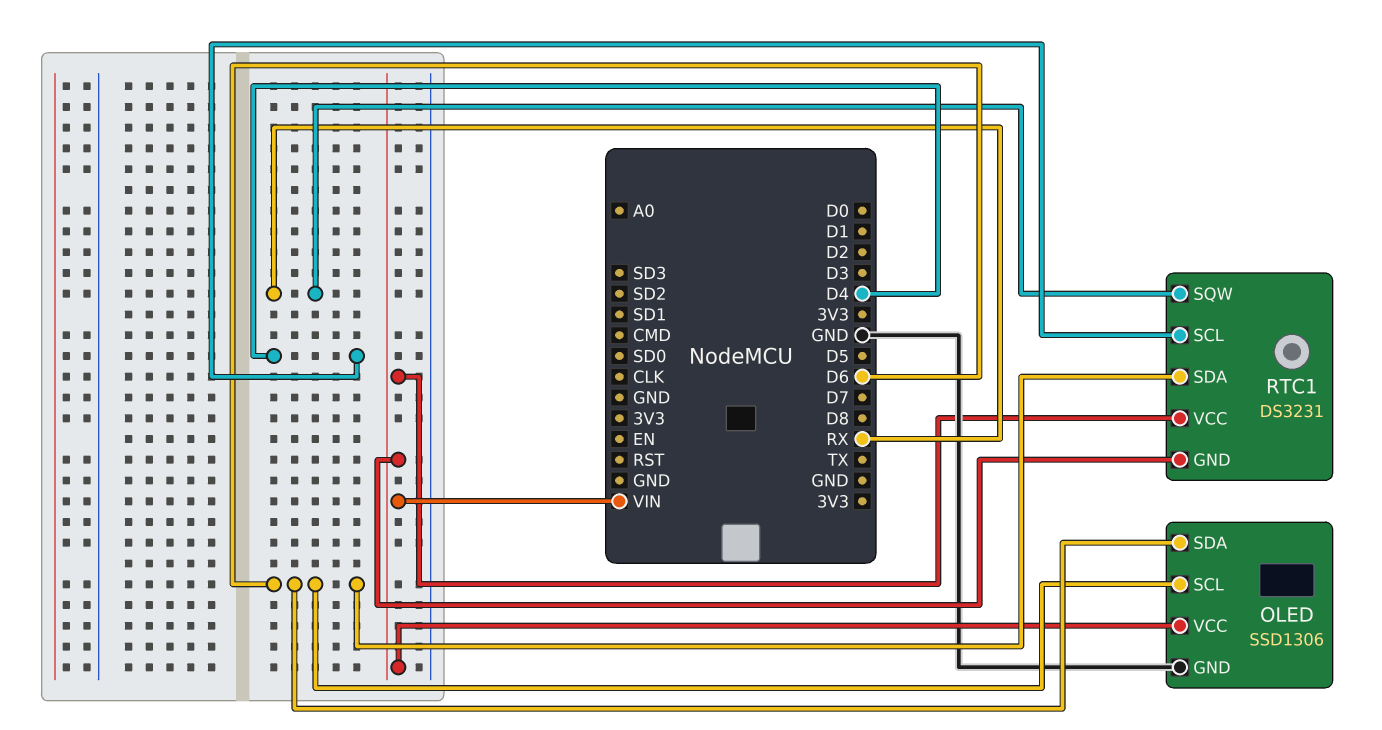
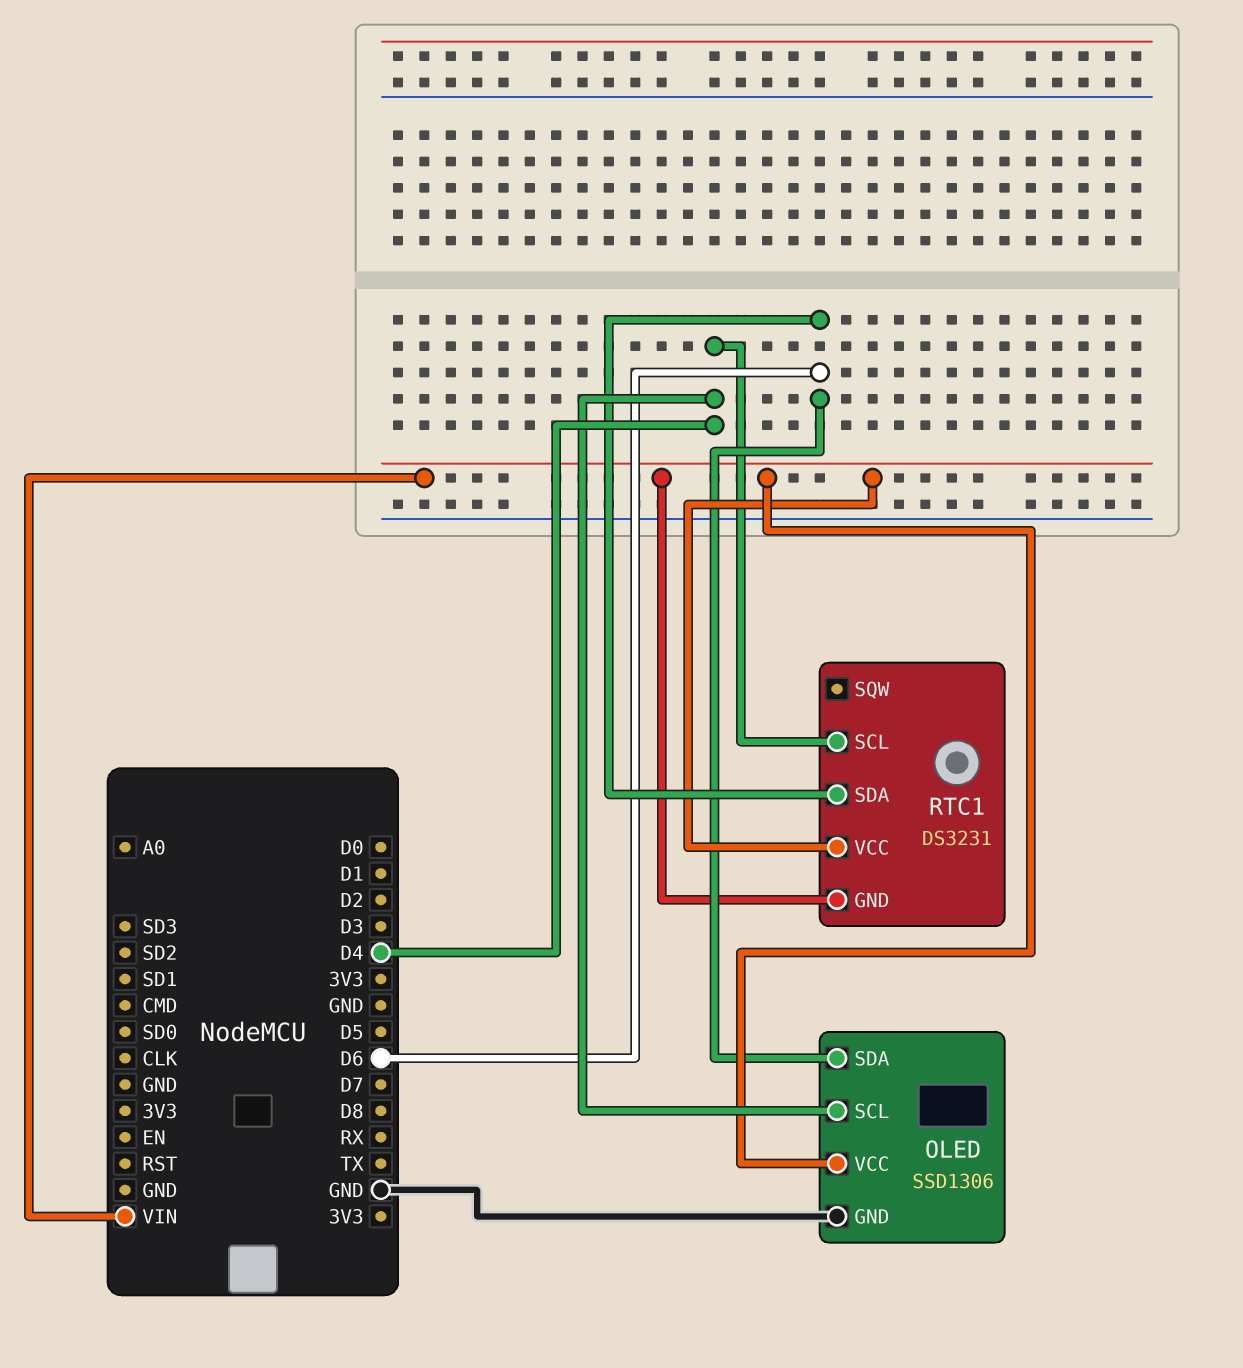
OLED pin SCL: D6 -> D4
RTC1 pin SQW: RX -> none

